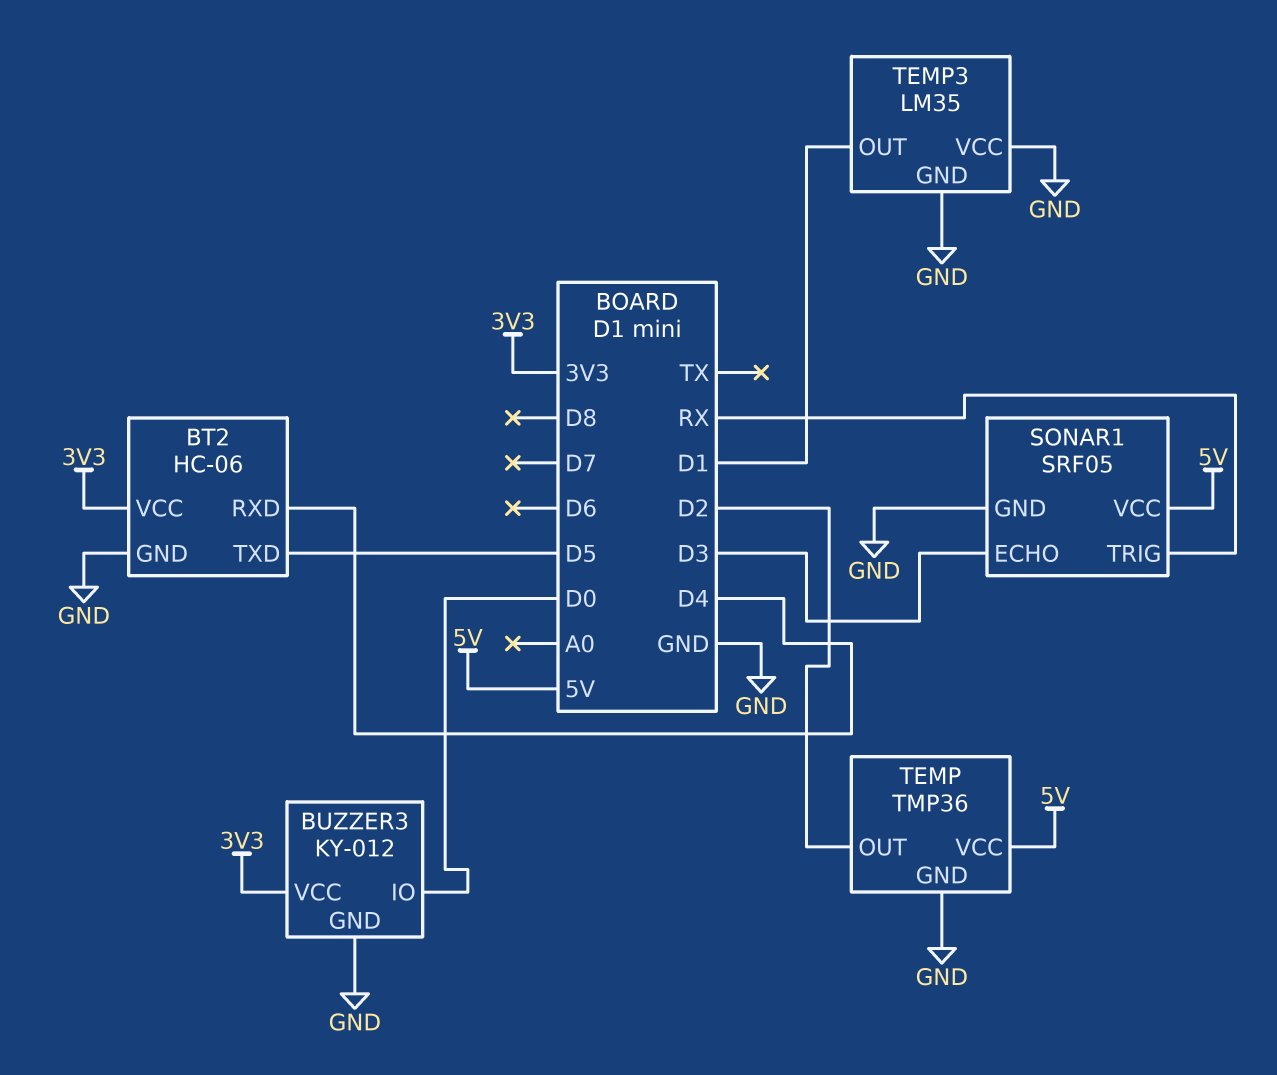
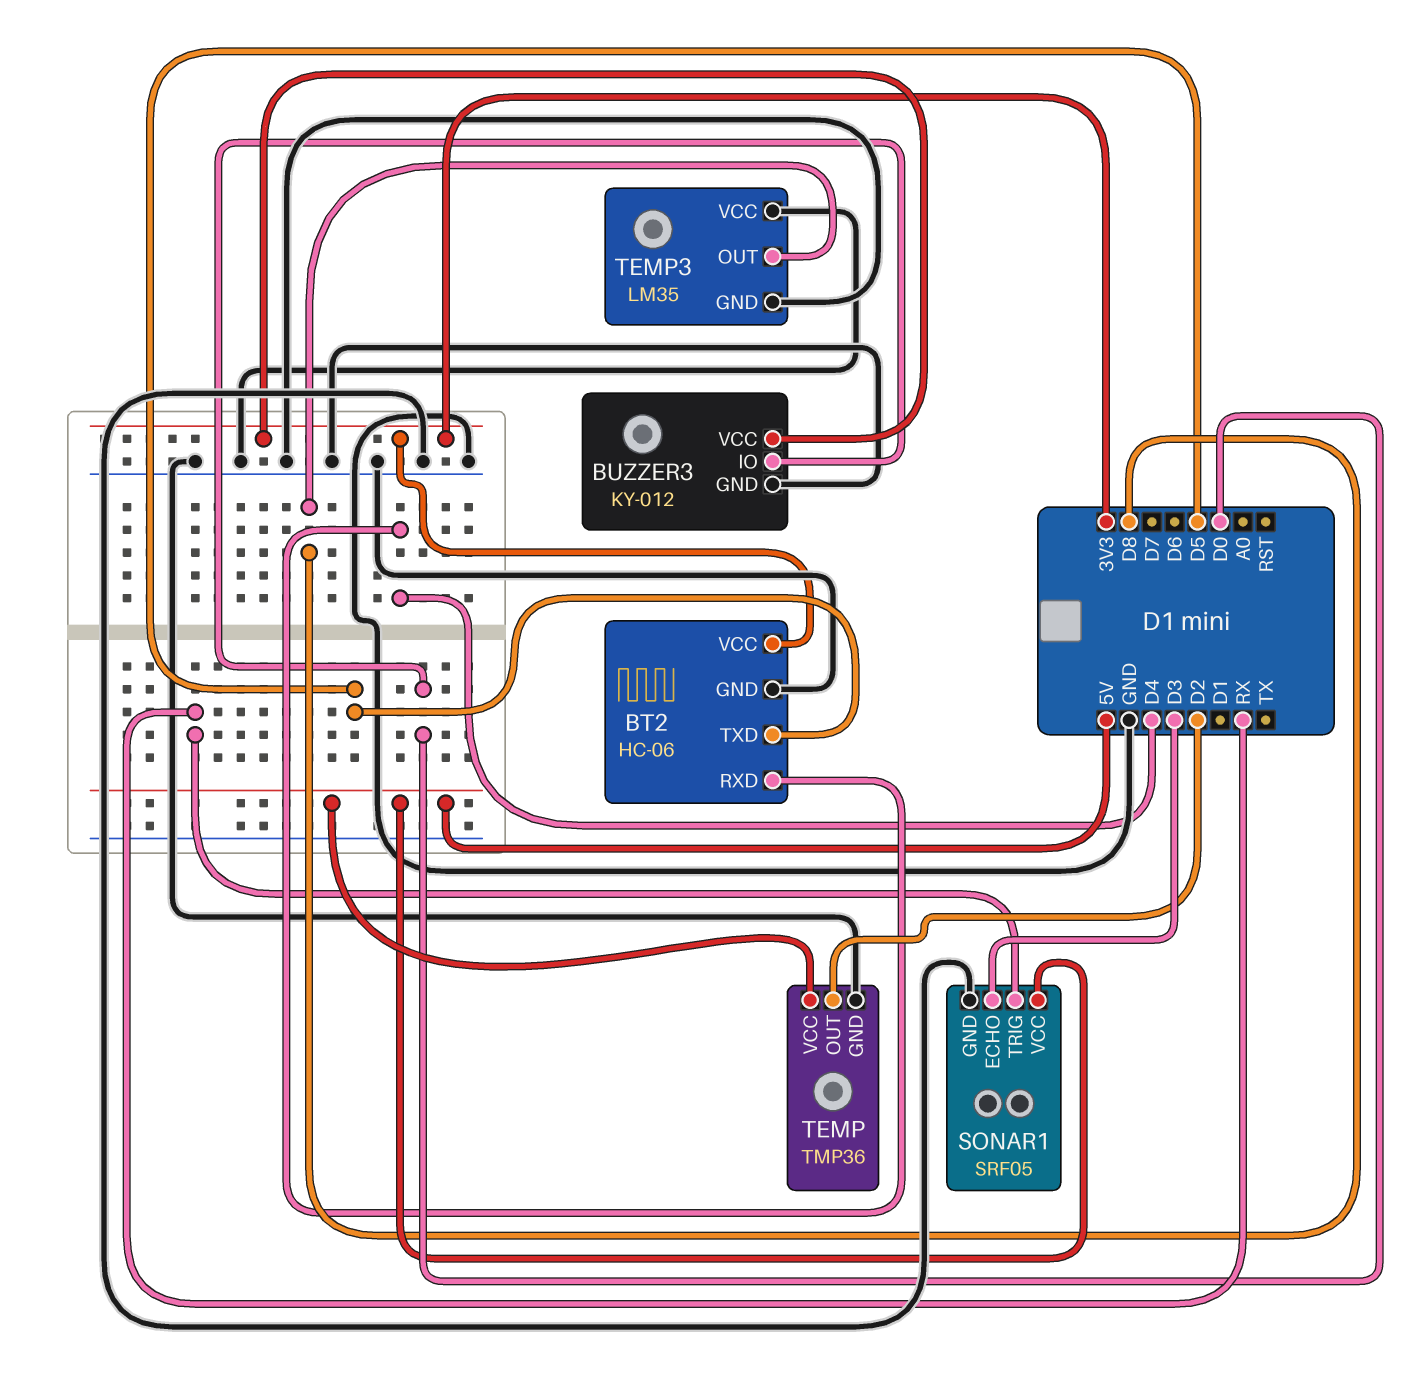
TEMP3 pin OUT: D1 -> D8

